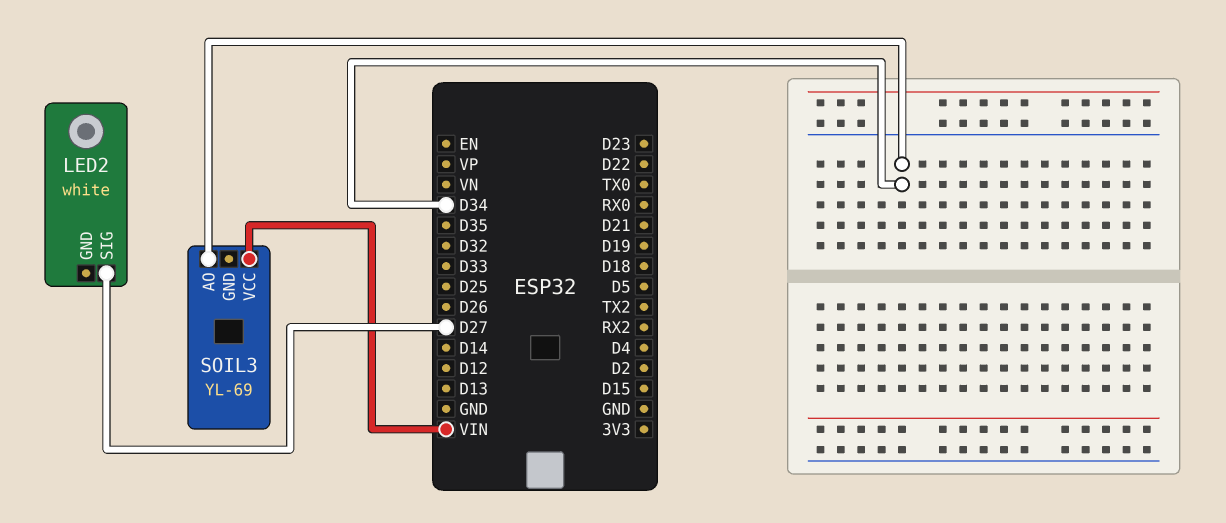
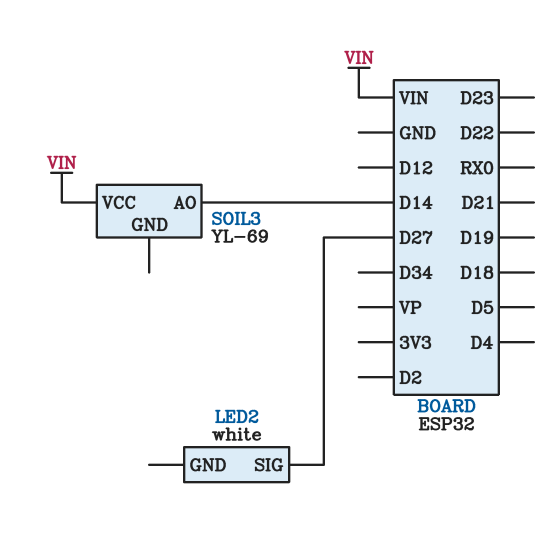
SOIL3 pin AO: D34 -> D14

